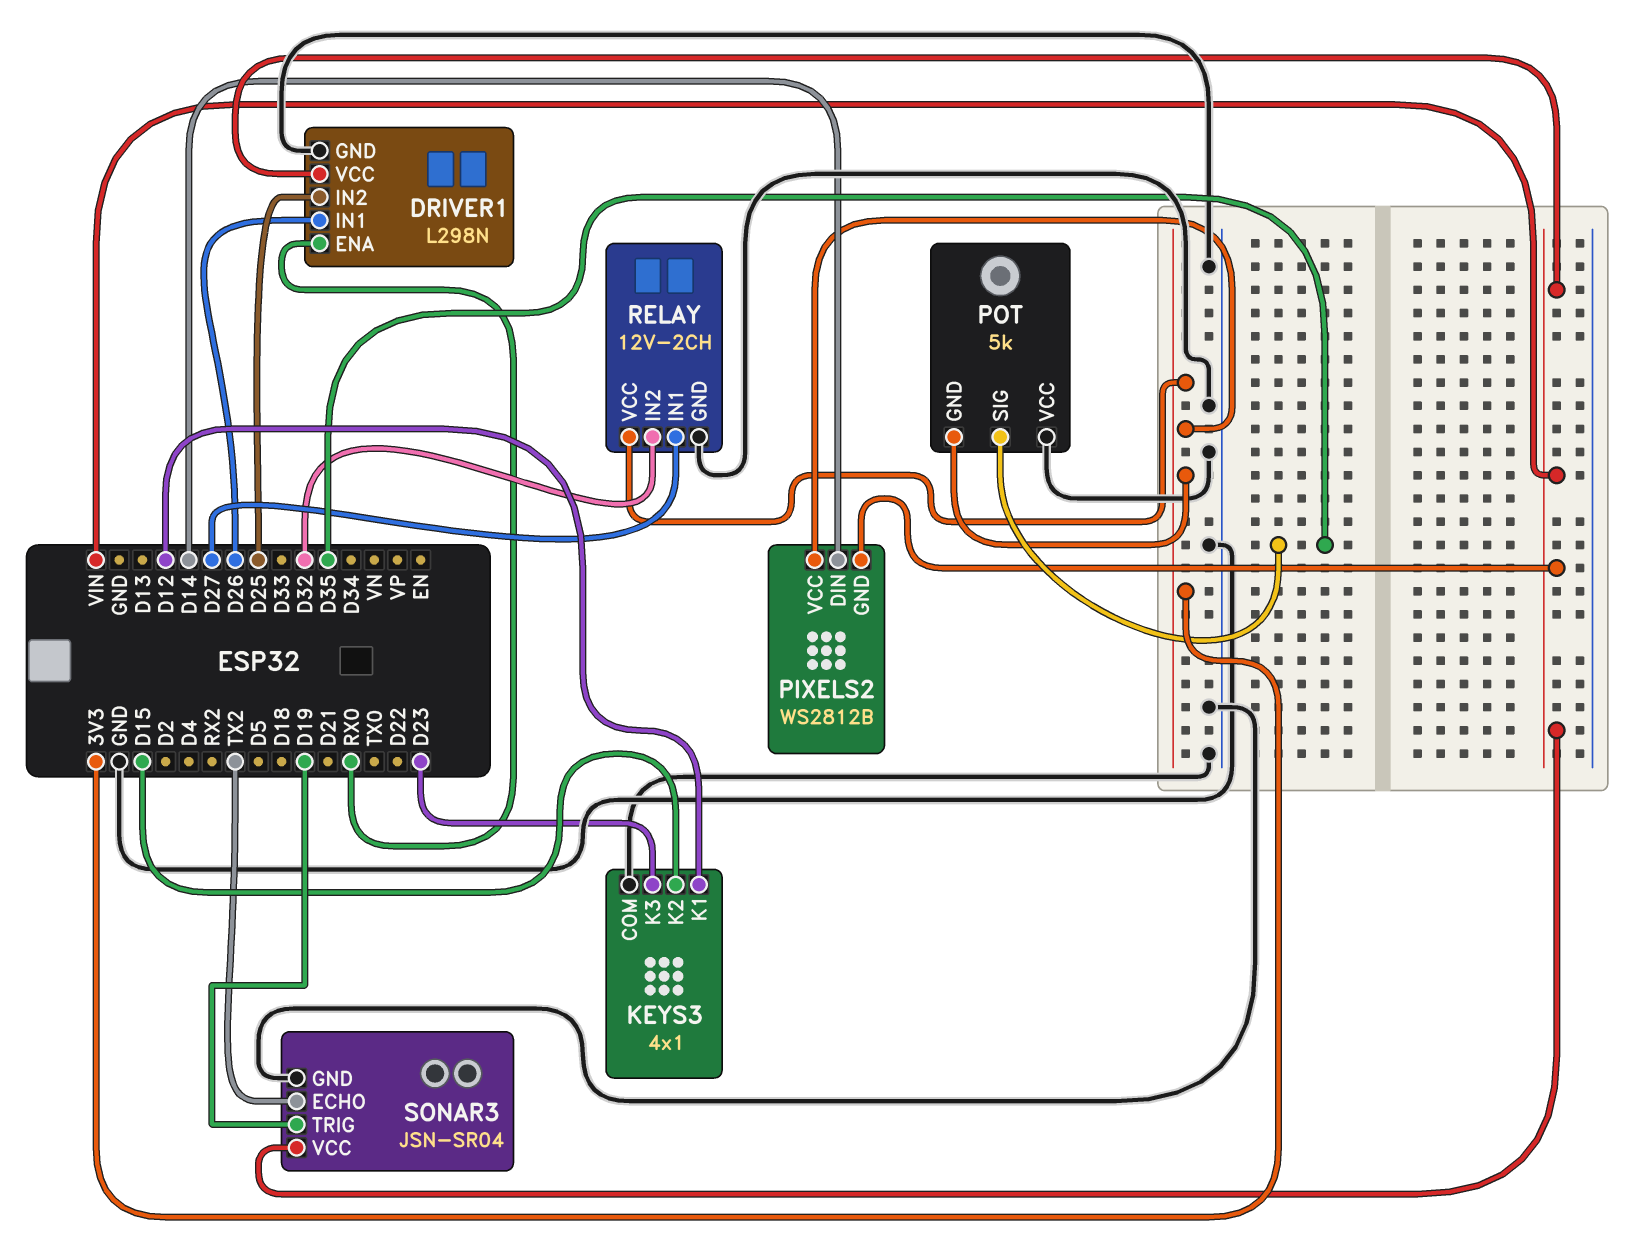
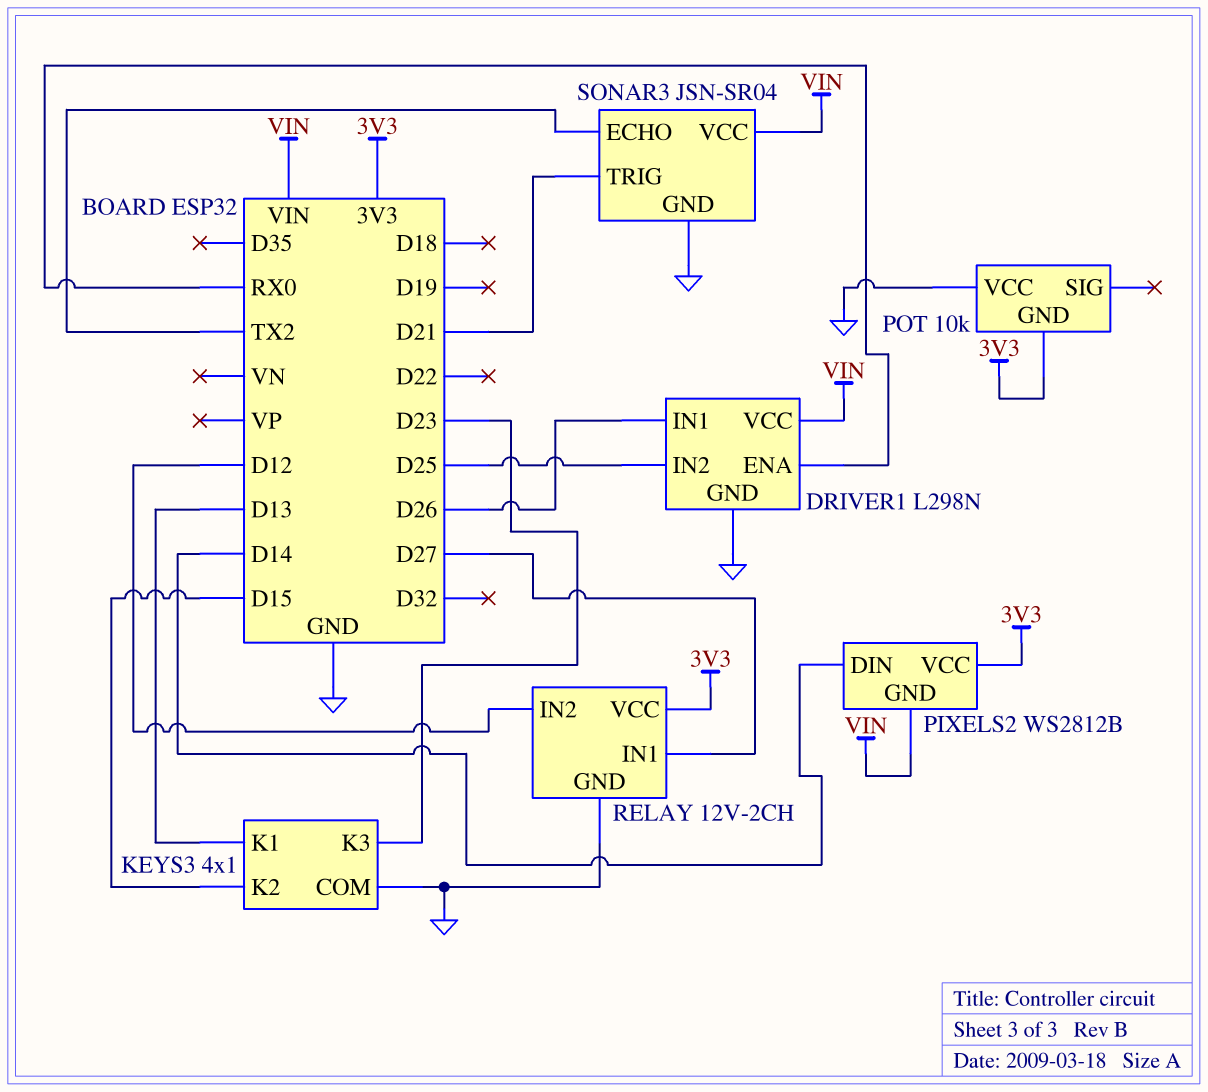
KEYS3 pin K1: D12 -> D13
POT: 5k -> 10k
POT pin SIG: D35 -> none
RELAY pin IN2: D32 -> D12
SONAR3 pin TRIG: D19 -> D21

